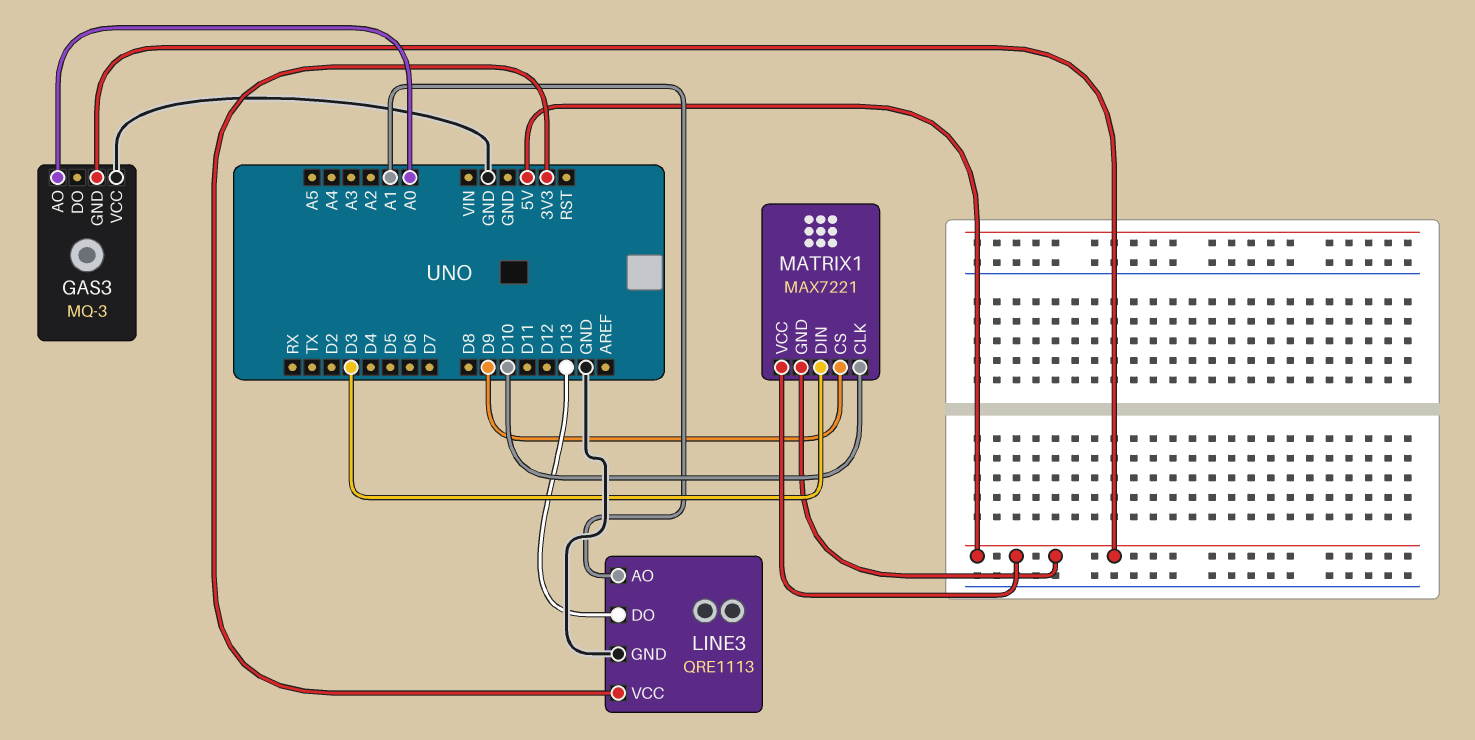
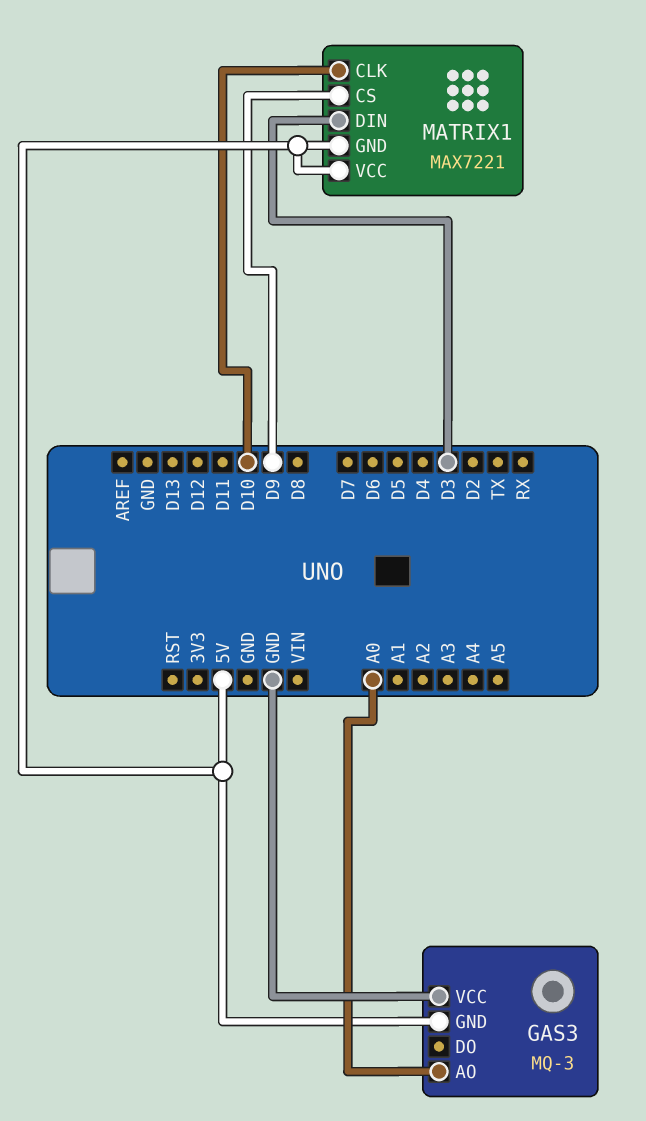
LINE3: QRE1113 -> none
LINE3 pin AO: A1 -> none
LINE3 pin DO: D13 -> none
LINE3 pin GND: GND -> none
LINE3 pin VCC: 3V3 -> none

